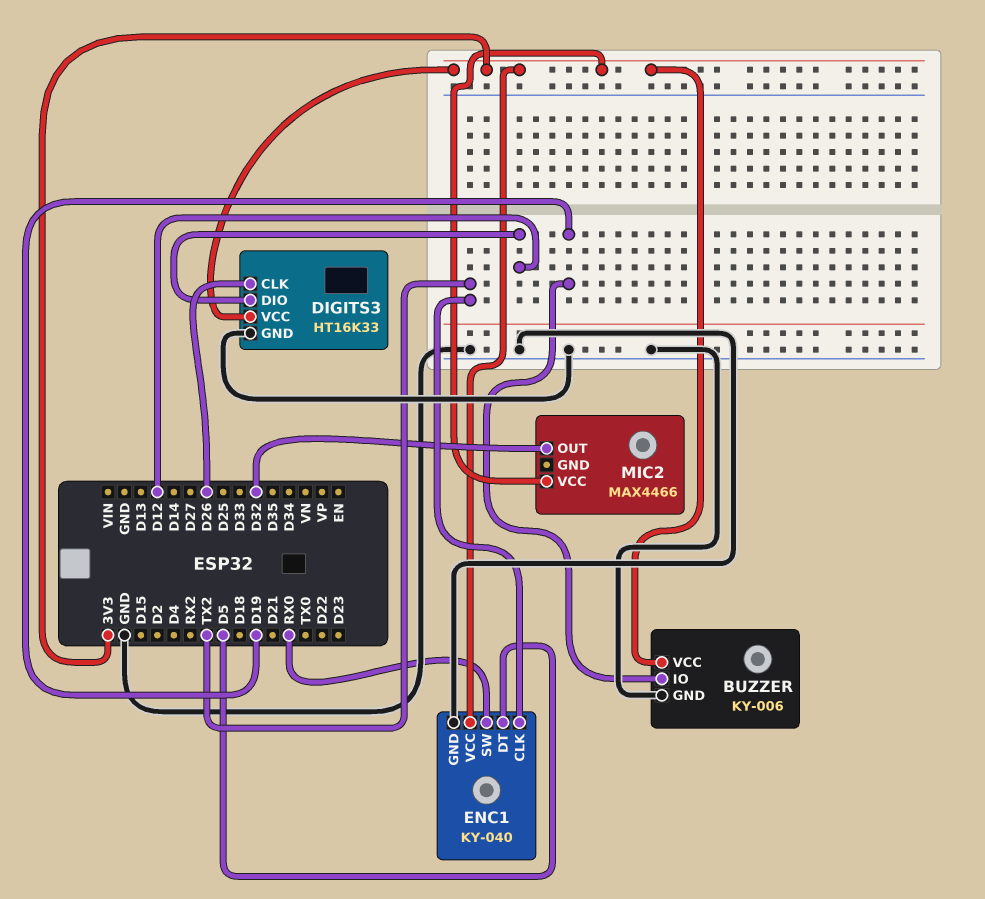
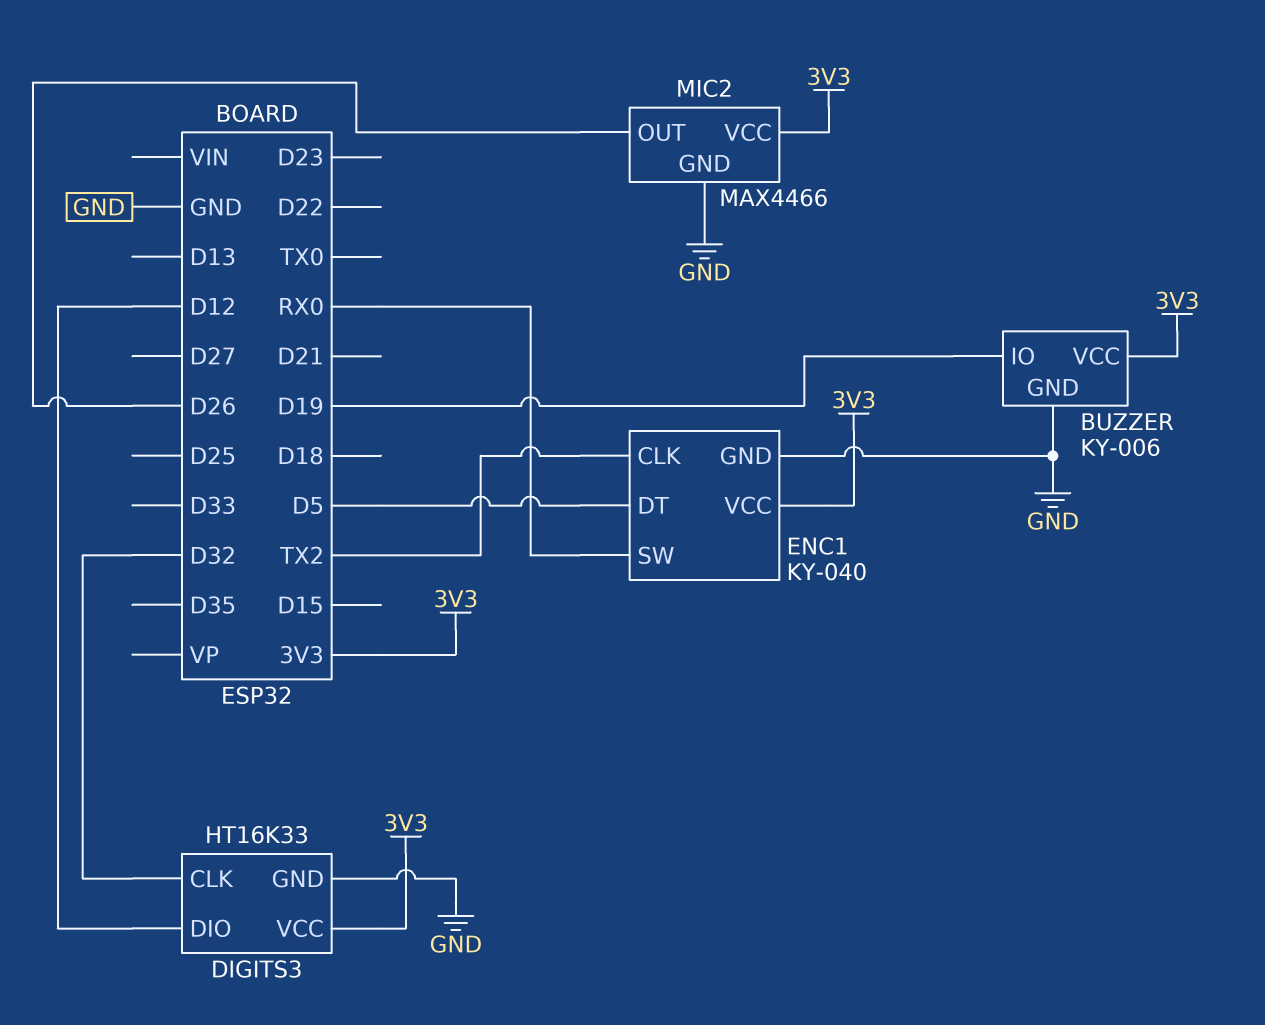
DIGITS3 pin CLK: D26 -> D32
MIC2 pin GND: none -> GND
MIC2 pin OUT: D32 -> D26

